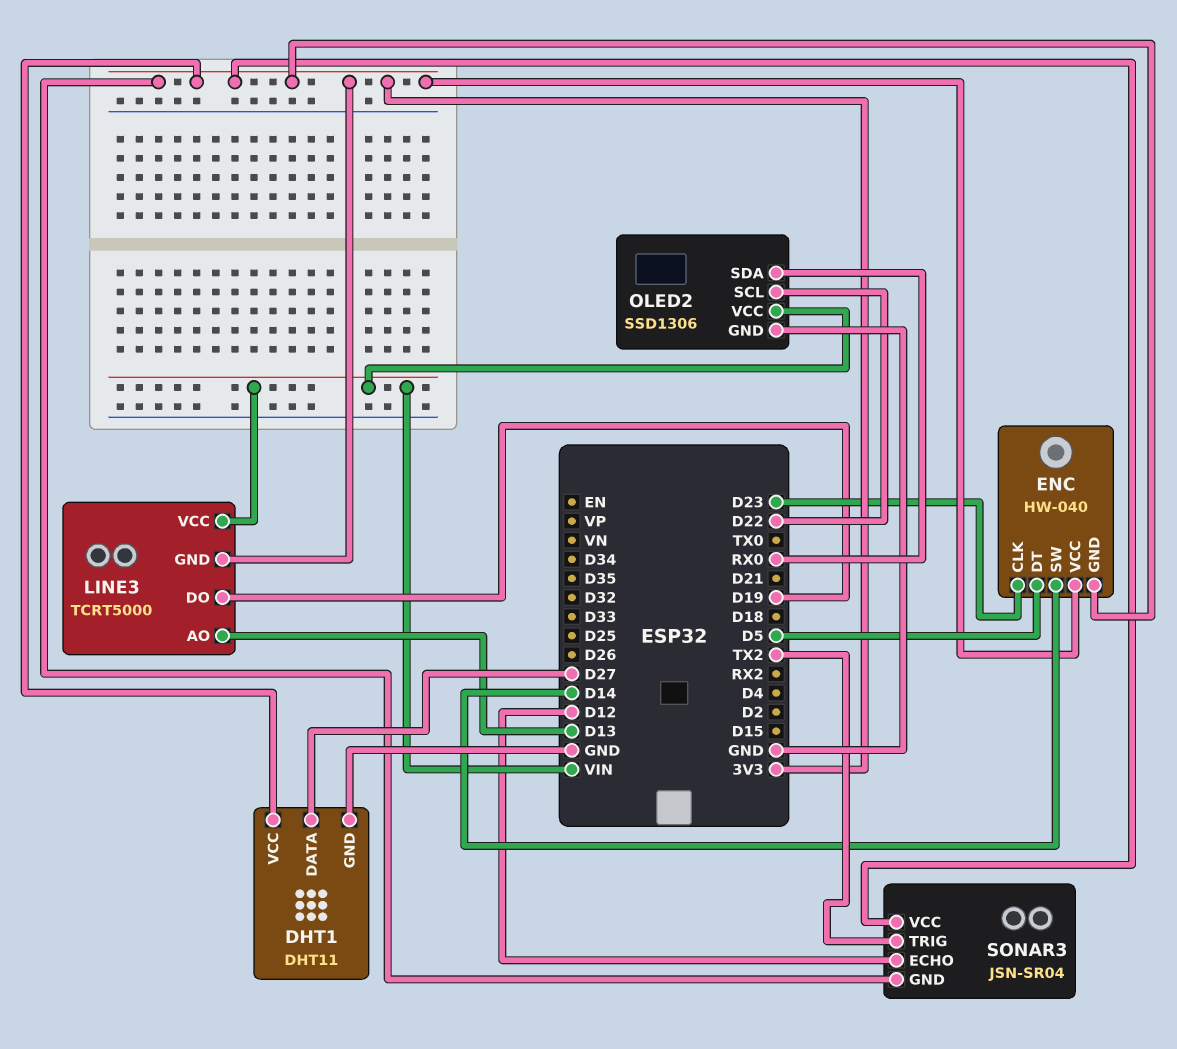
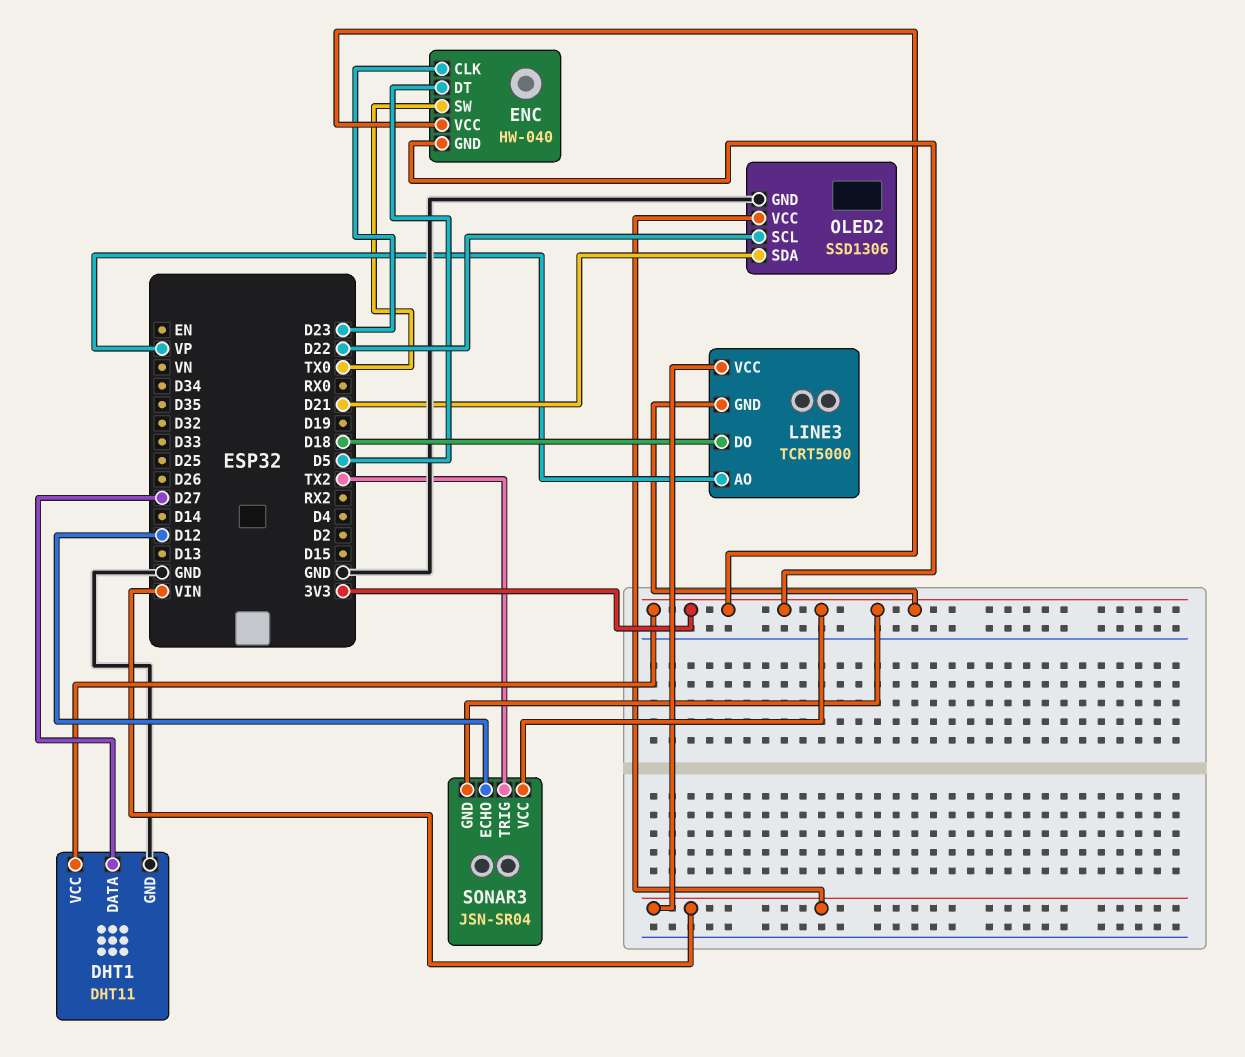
ENC pin SW: D14 -> TX0
LINE3 pin AO: D13 -> VP
LINE3 pin DO: D19 -> D18
OLED2 pin SDA: RX0 -> D21

